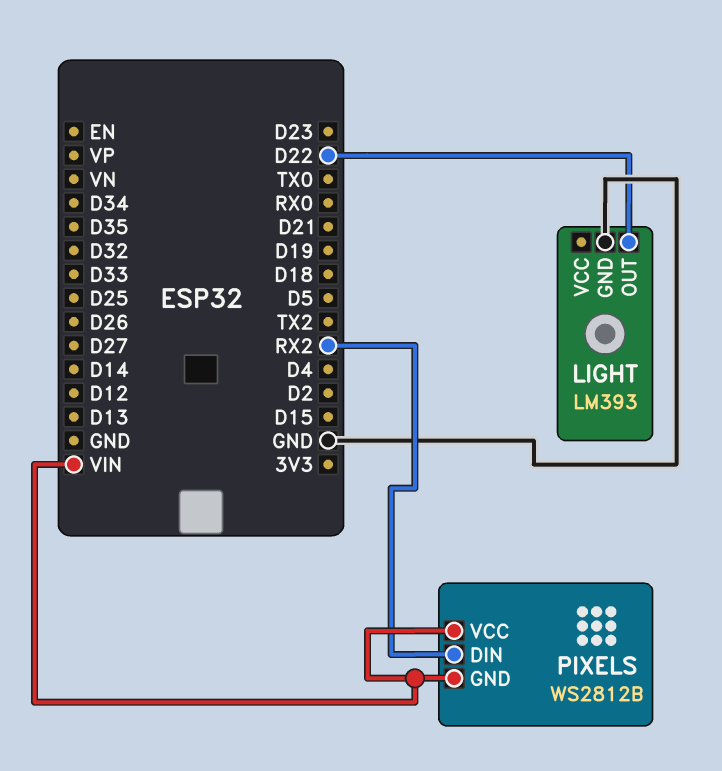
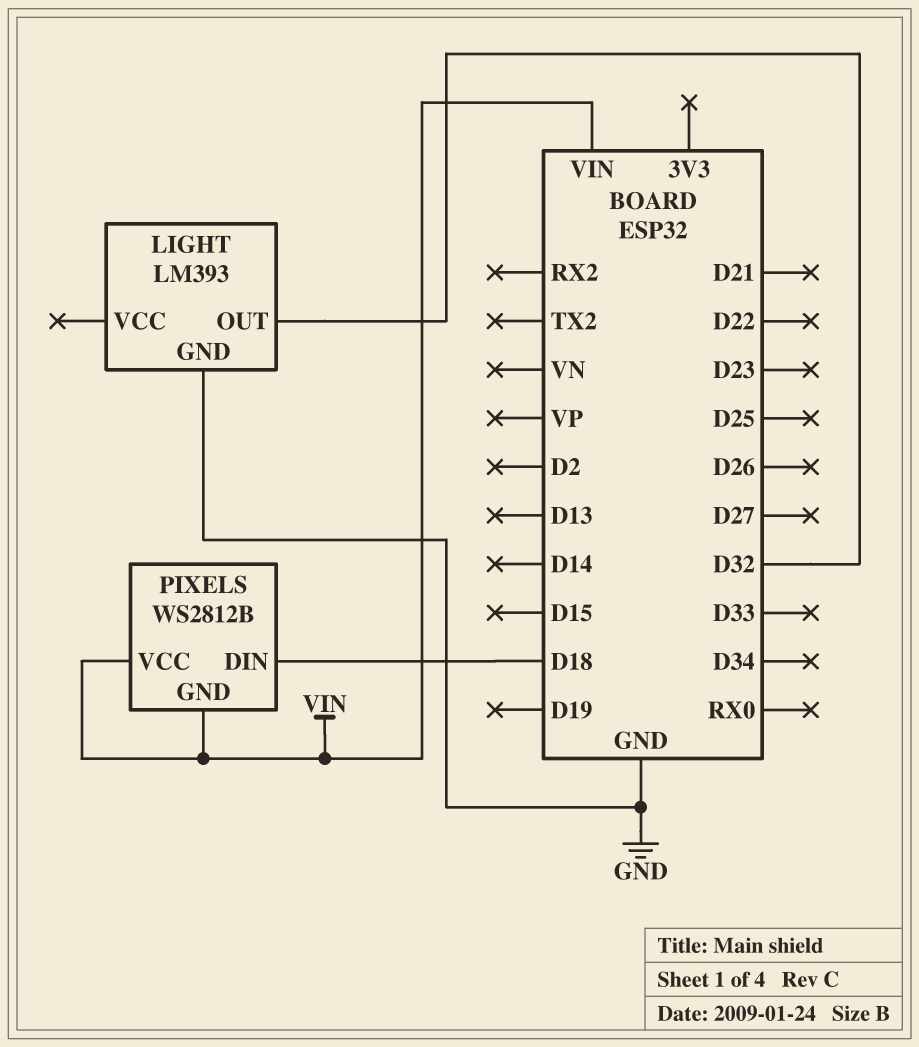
LIGHT pin OUT: D22 -> D32
PIXELS pin DIN: RX2 -> D18

